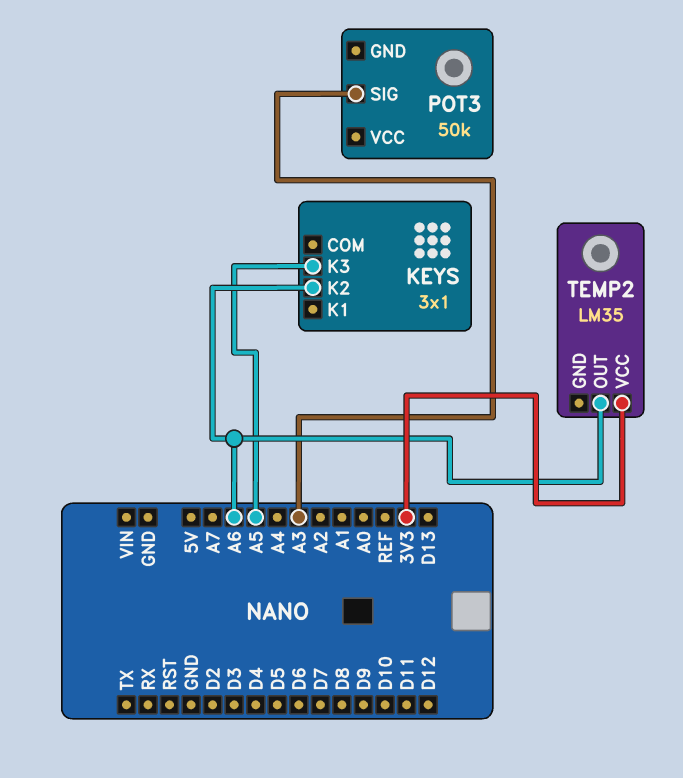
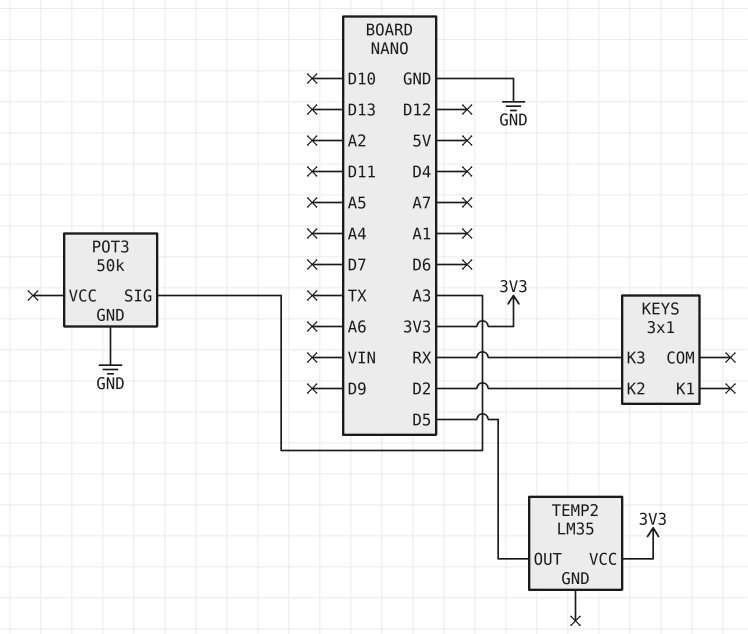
KEYS pin K2: A6 -> D2
KEYS pin K3: A5 -> RX
POT3 pin GND: none -> GND
TEMP2 pin OUT: A6 -> D5

